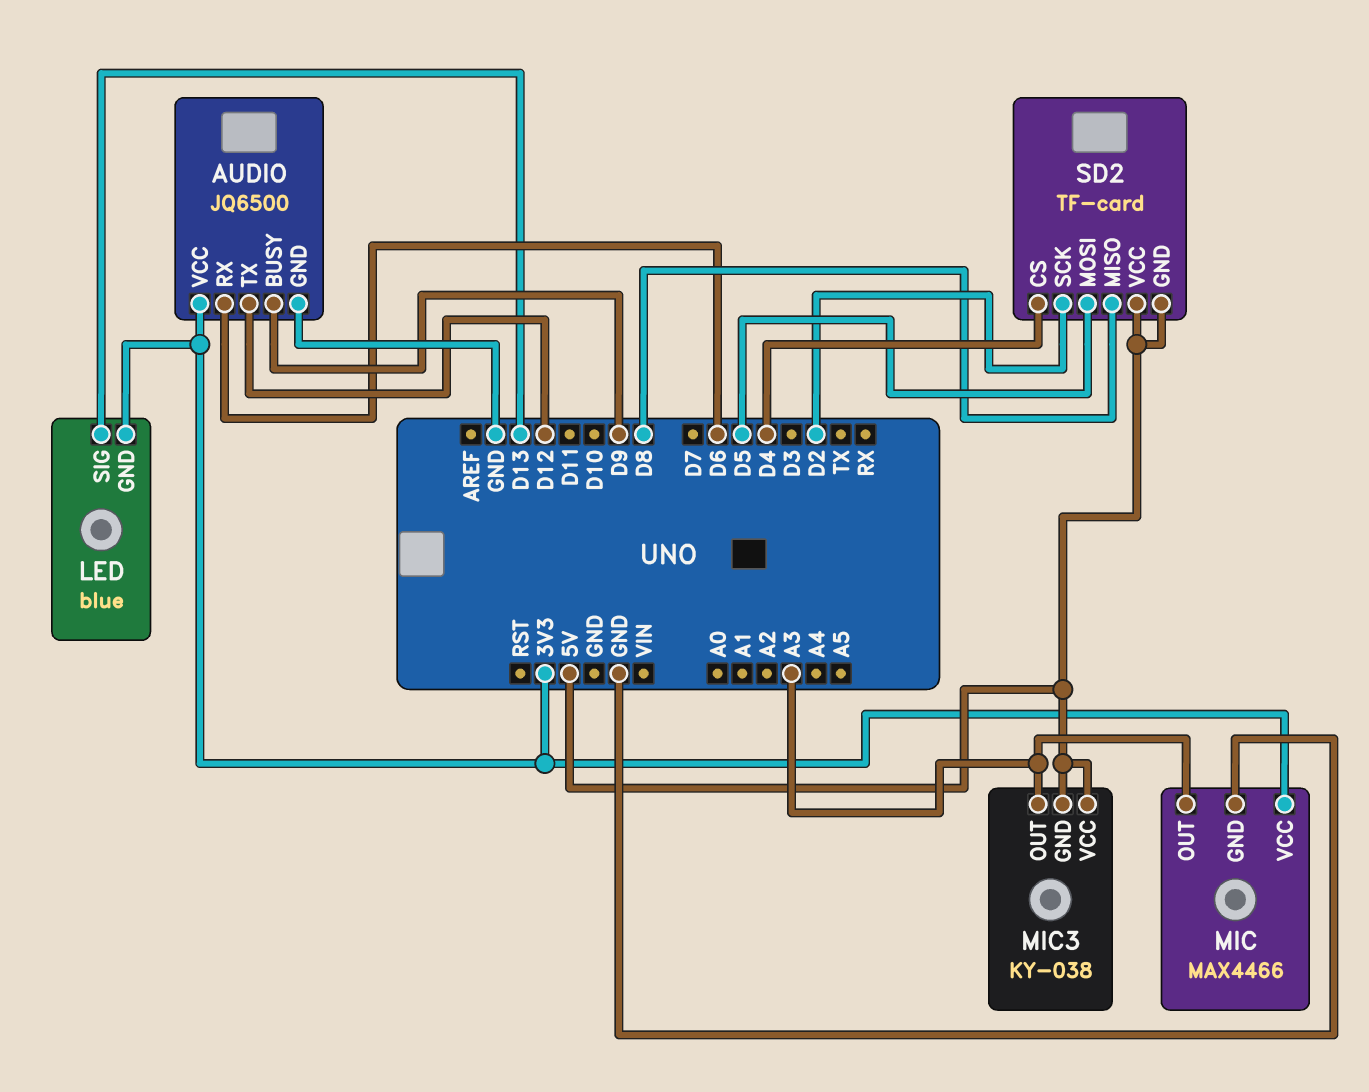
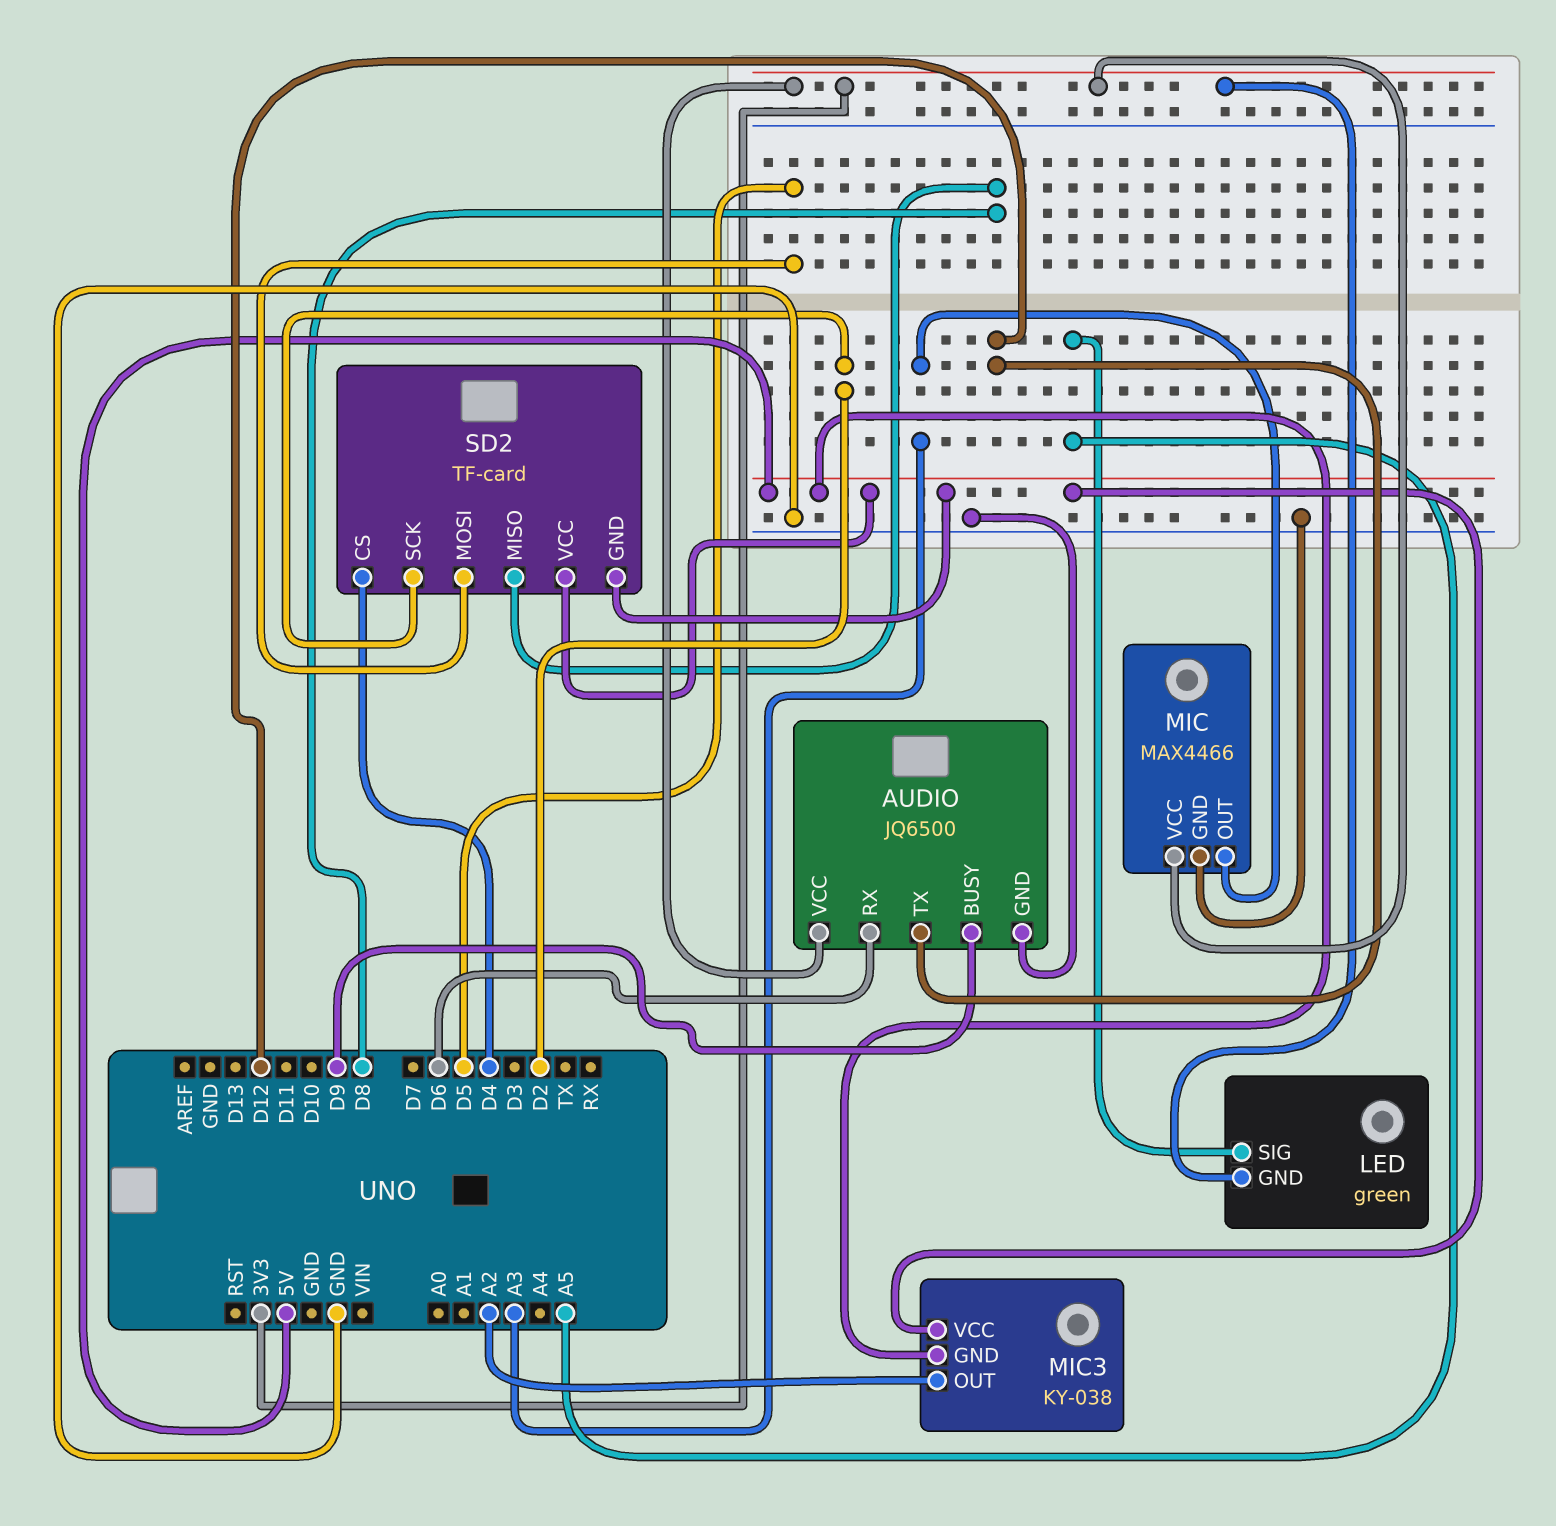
LED: blue -> green
LED pin SIG: D13 -> A5
MIC3 pin OUT: A3 -> A2

